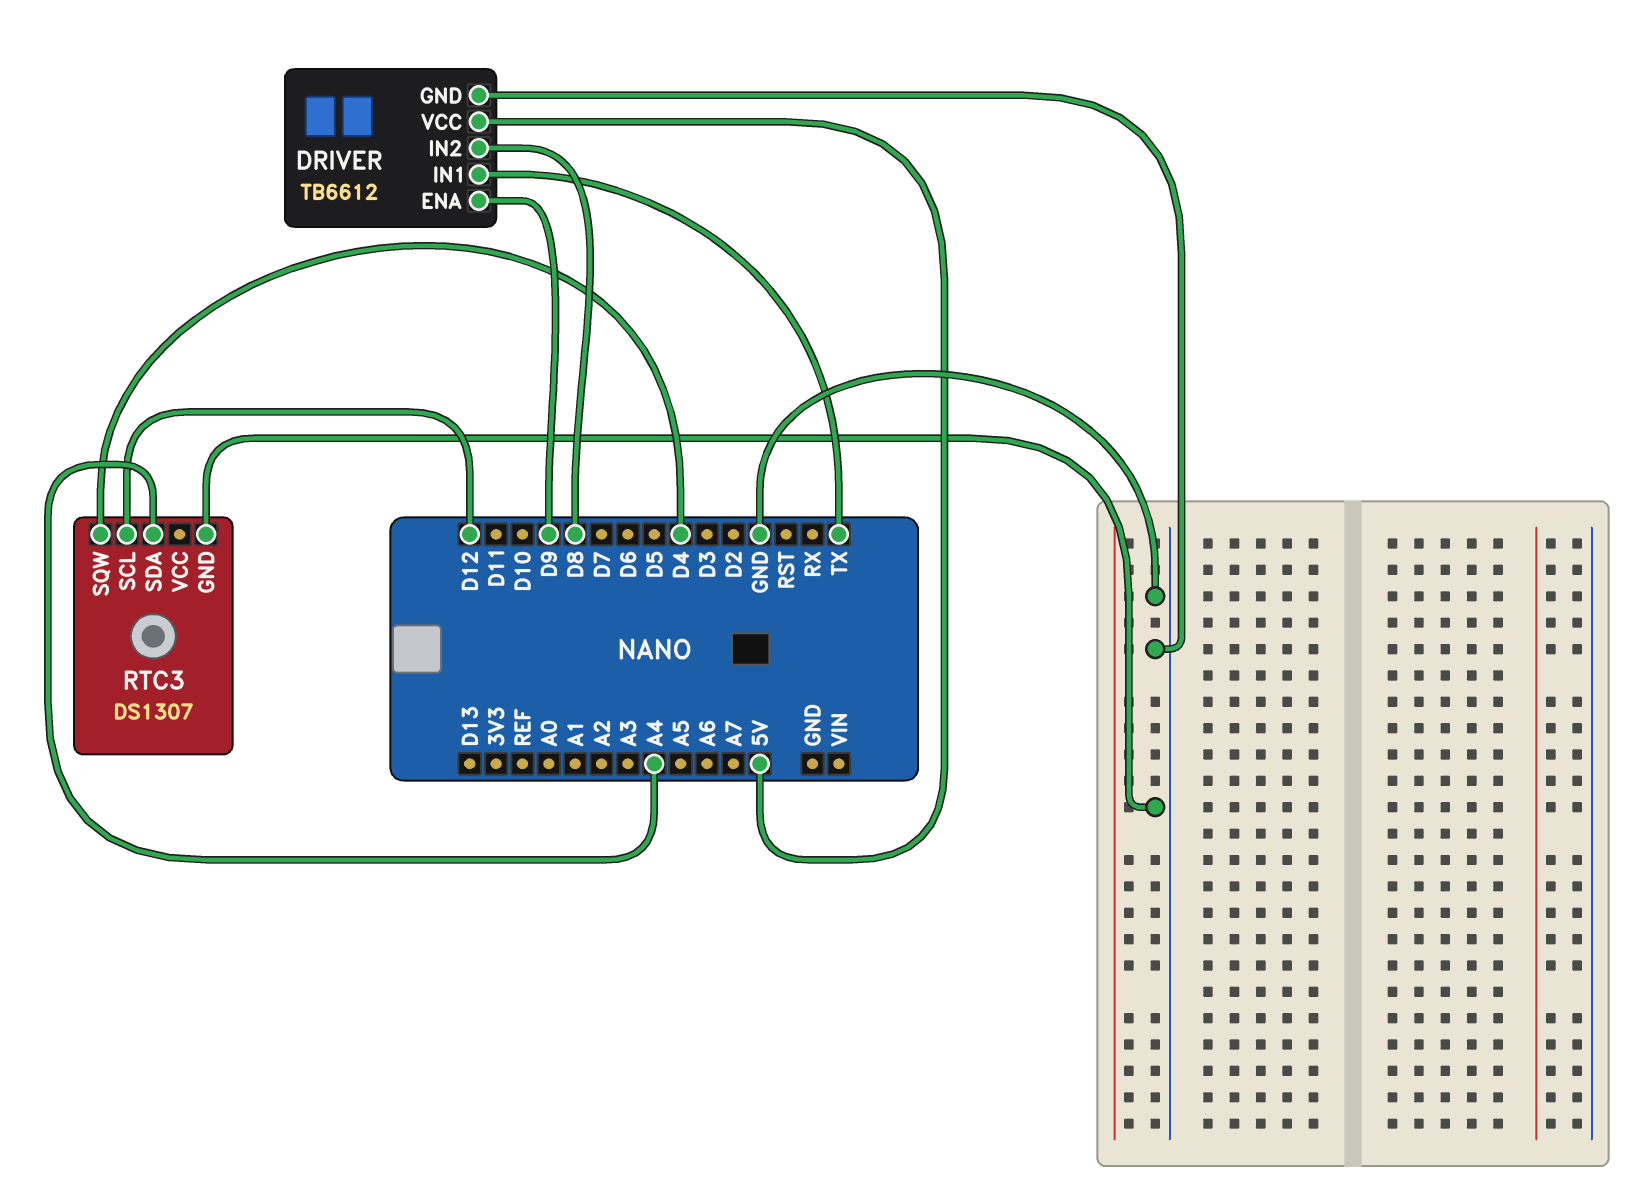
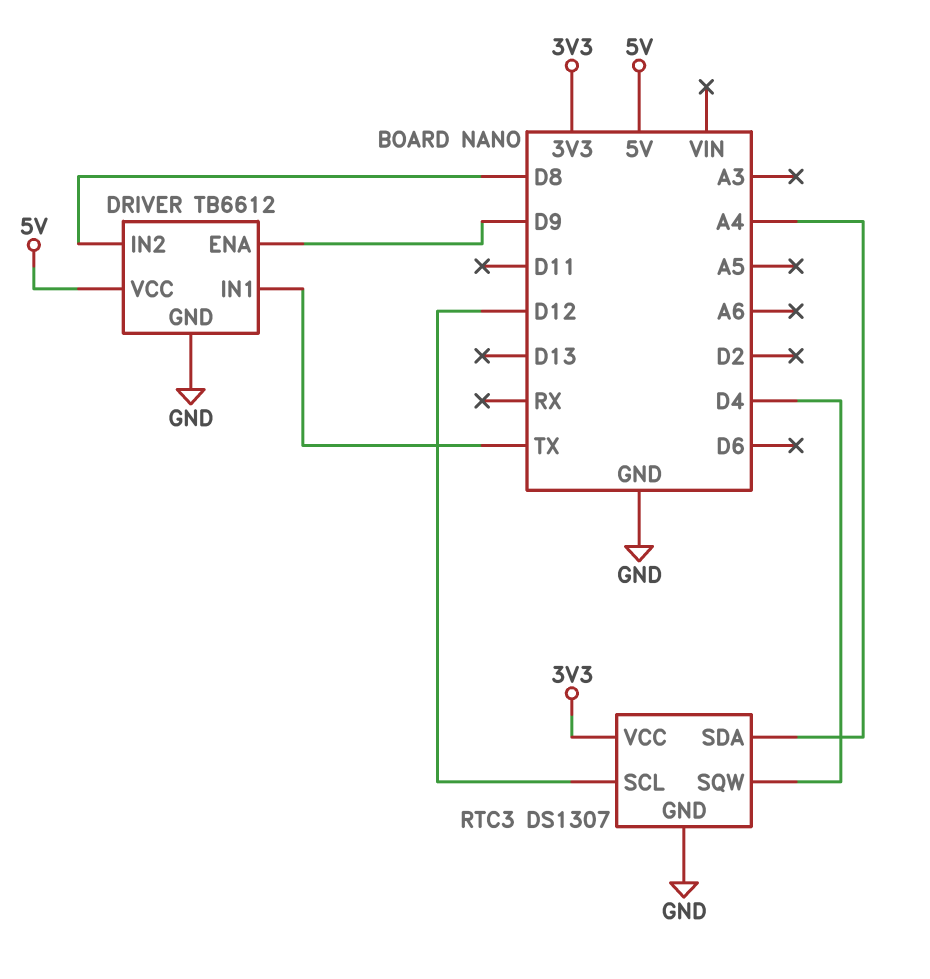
RTC3 pin VCC: none -> 3V3

